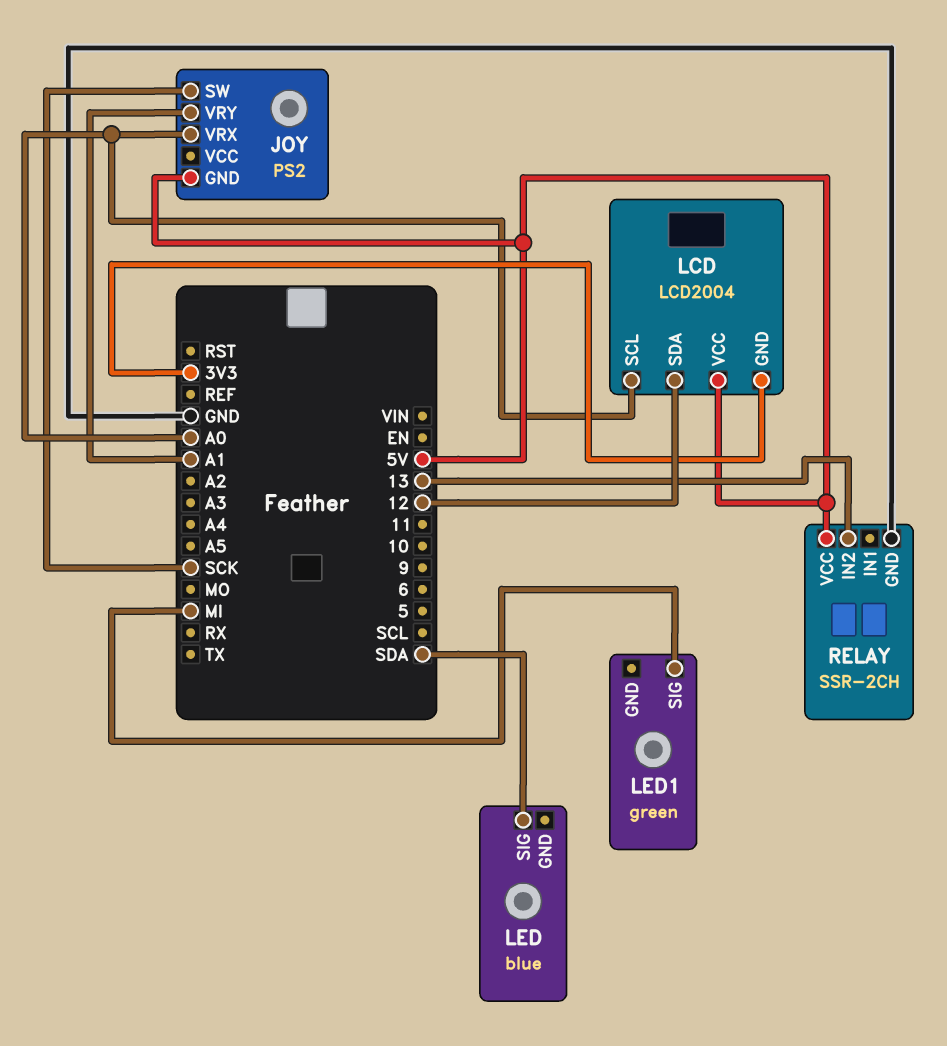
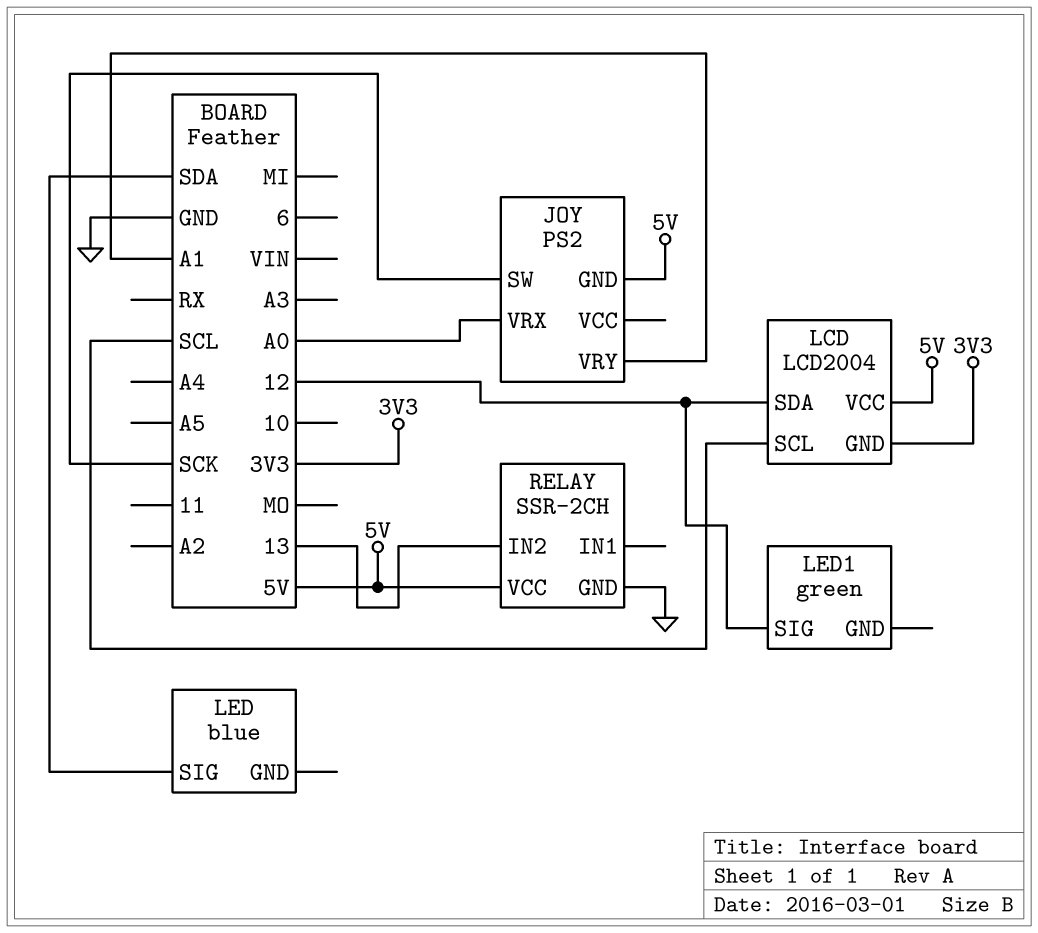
LCD pin SCL: A0 -> SCL
LED1 pin SIG: MI -> 12

